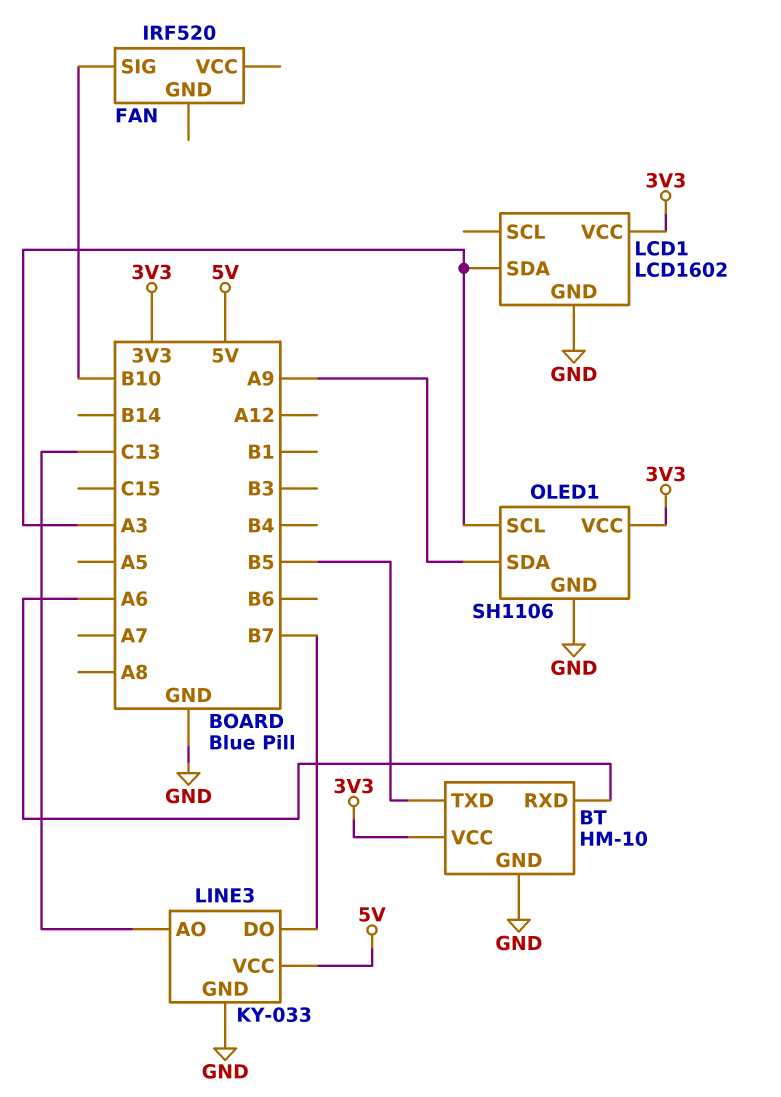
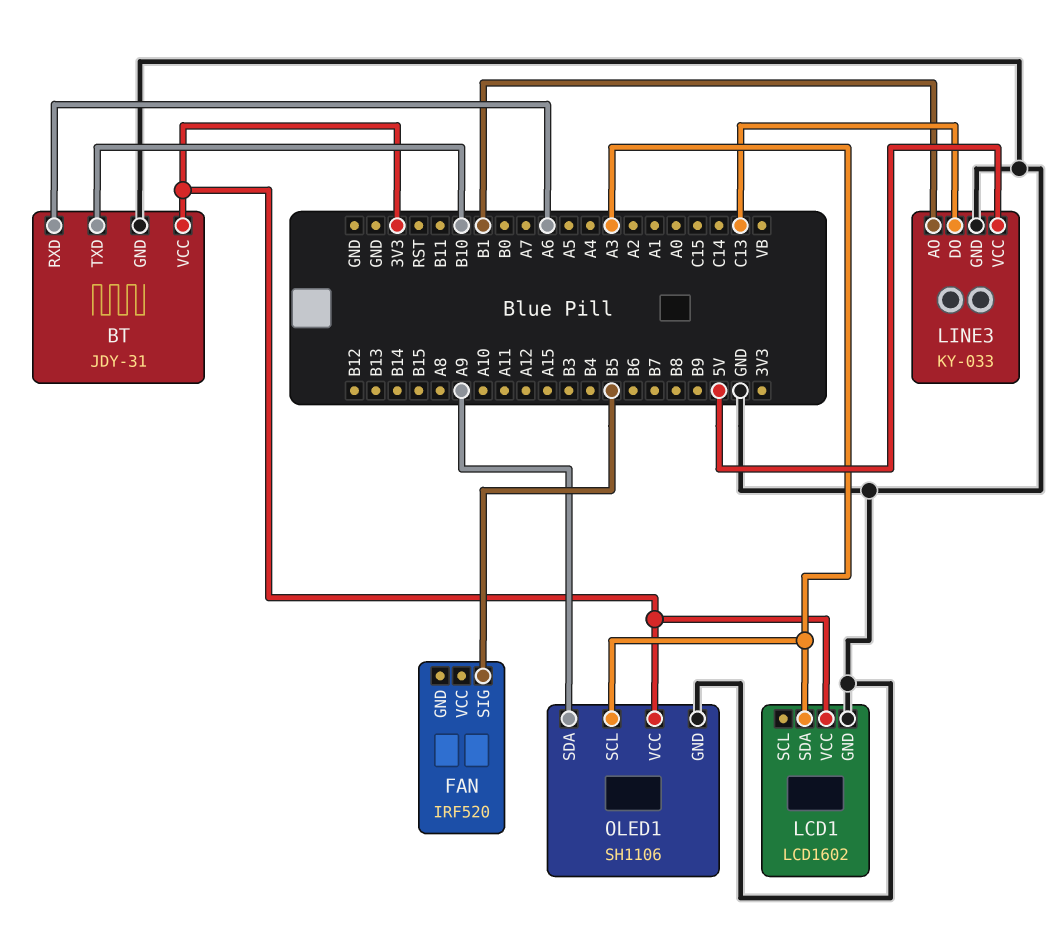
BT: HM-10 -> JDY-31
BT pin TXD: B5 -> B10
FAN pin SIG: B10 -> B5
LINE3 pin AO: C13 -> B1
LINE3 pin DO: B7 -> C13

